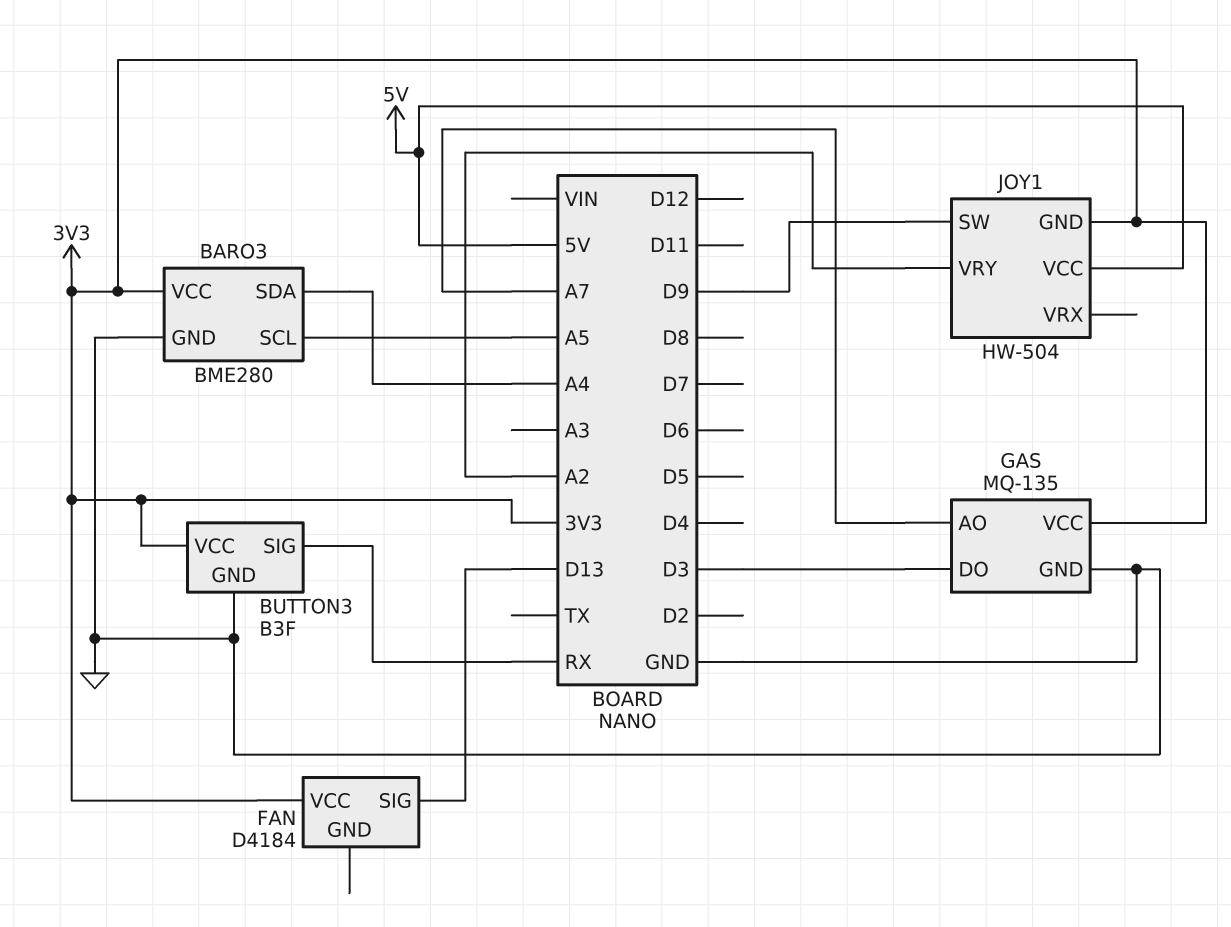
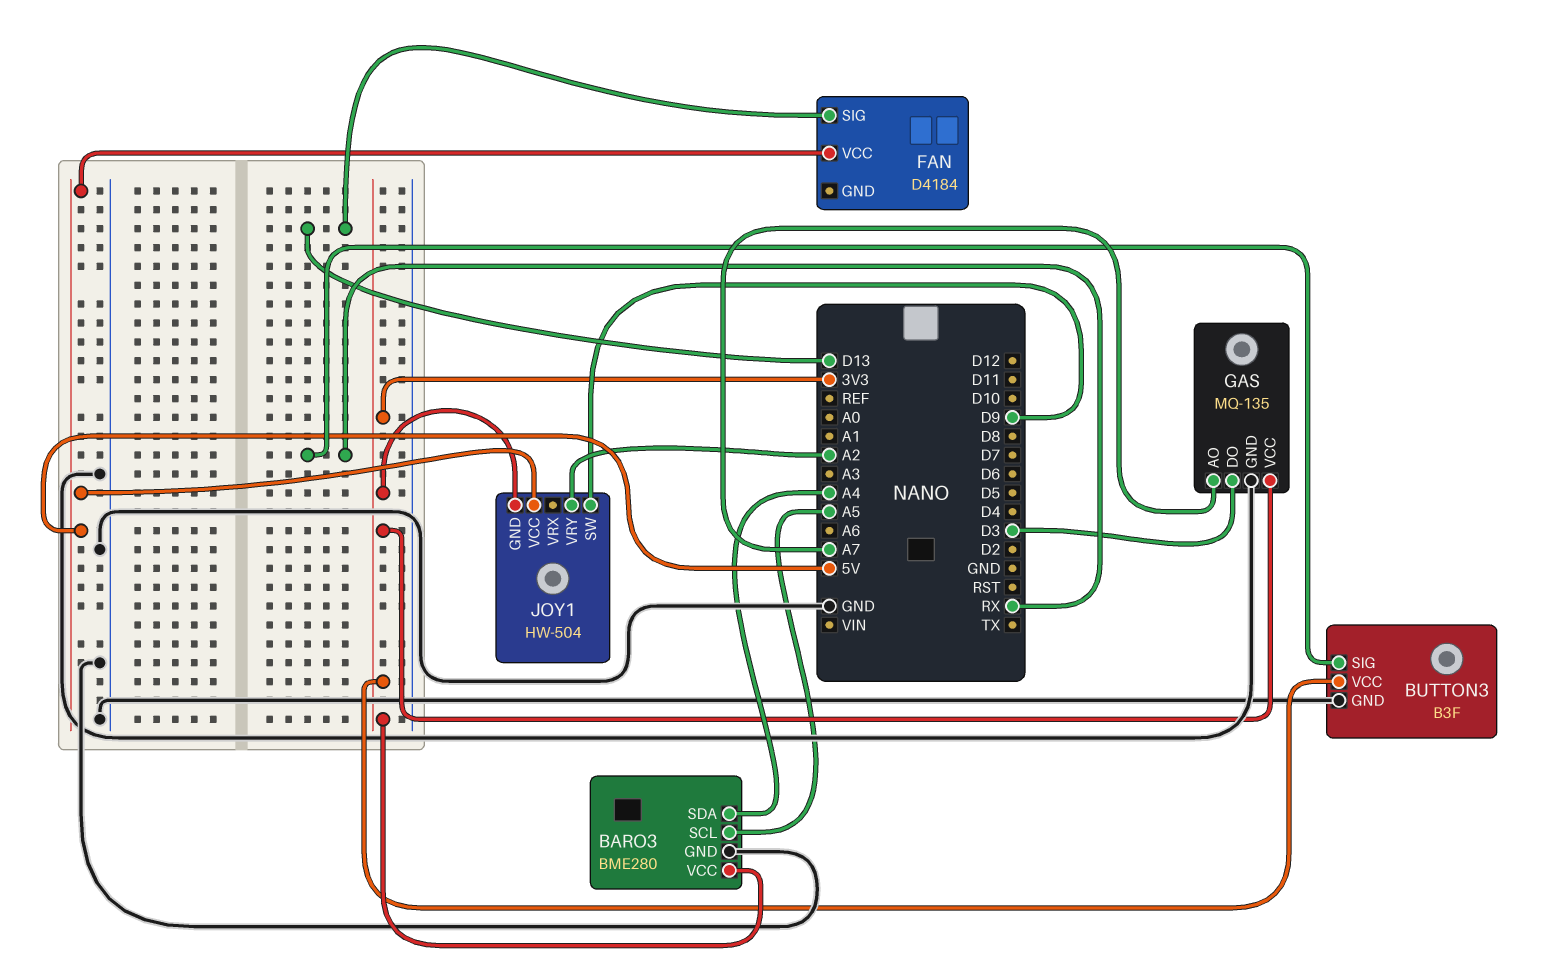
FAN pin VCC: 3V3 -> 5V

